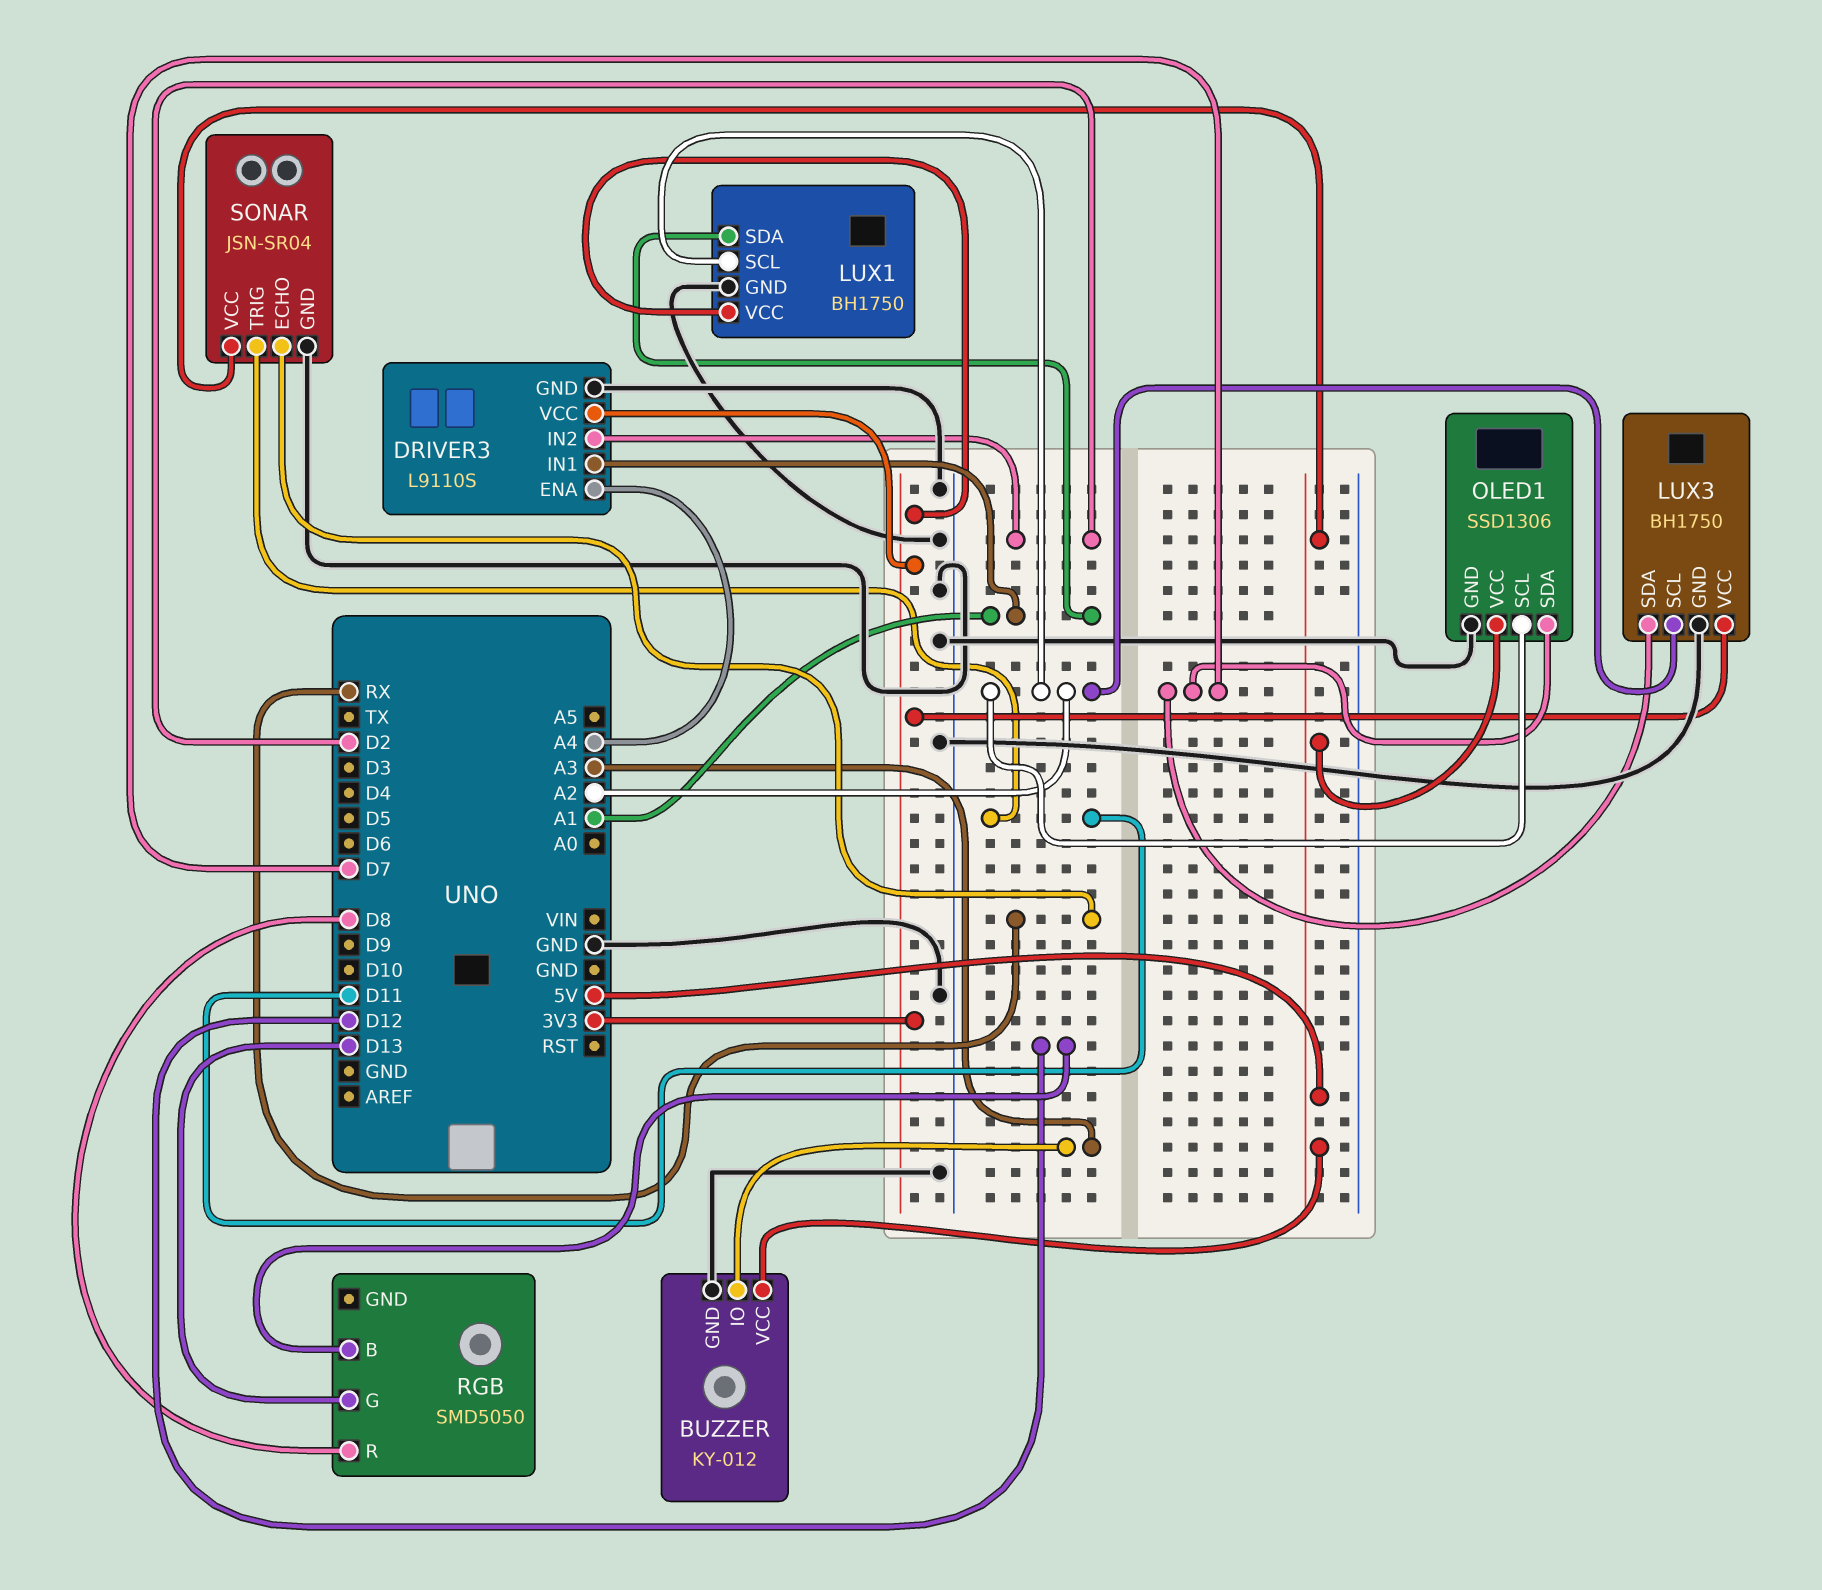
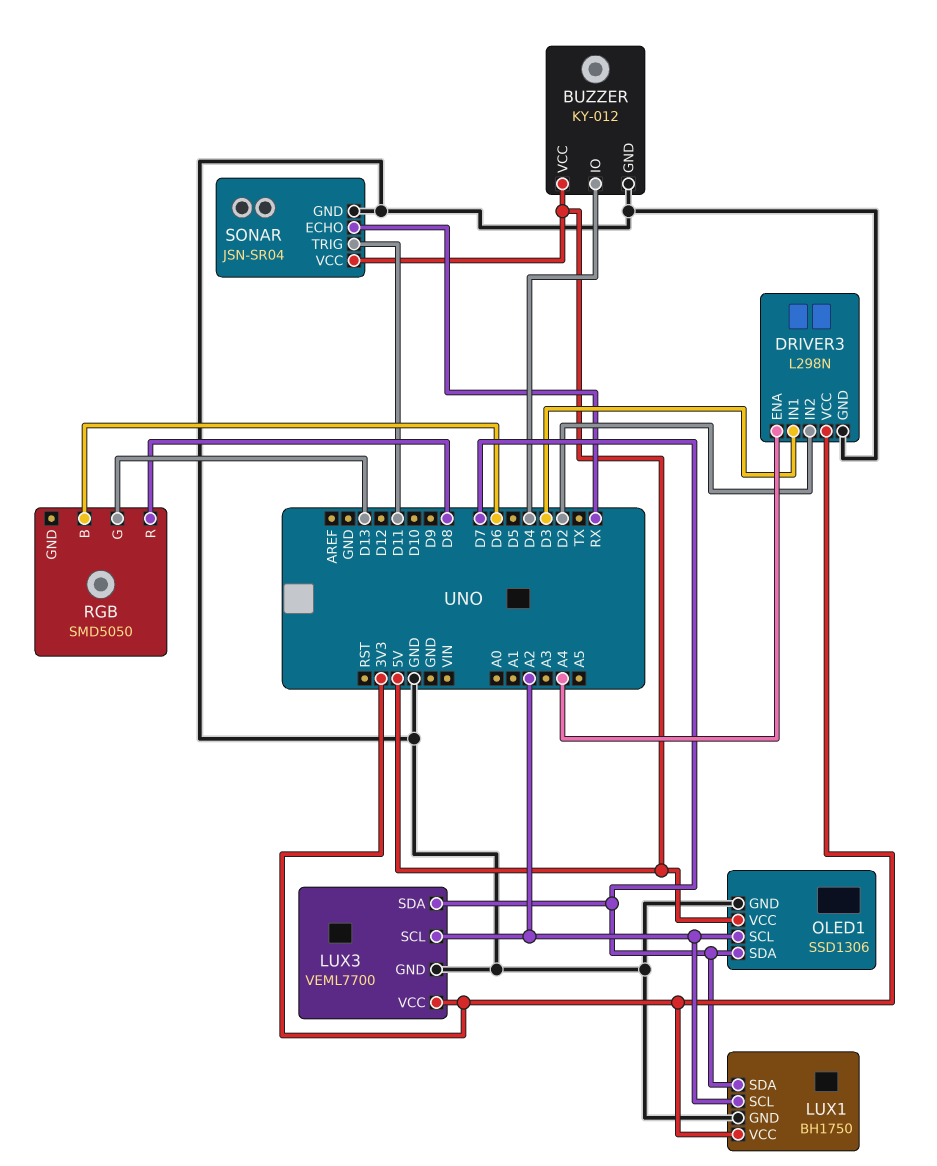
BUZZER pin IO: A3 -> D4
DRIVER3: L9110S -> L298N
DRIVER3 pin IN1: A1 -> D3
LUX1 pin SDA: A1 -> D7
LUX3: BH1750 -> VEML7700
RGB pin B: D12 -> D6

